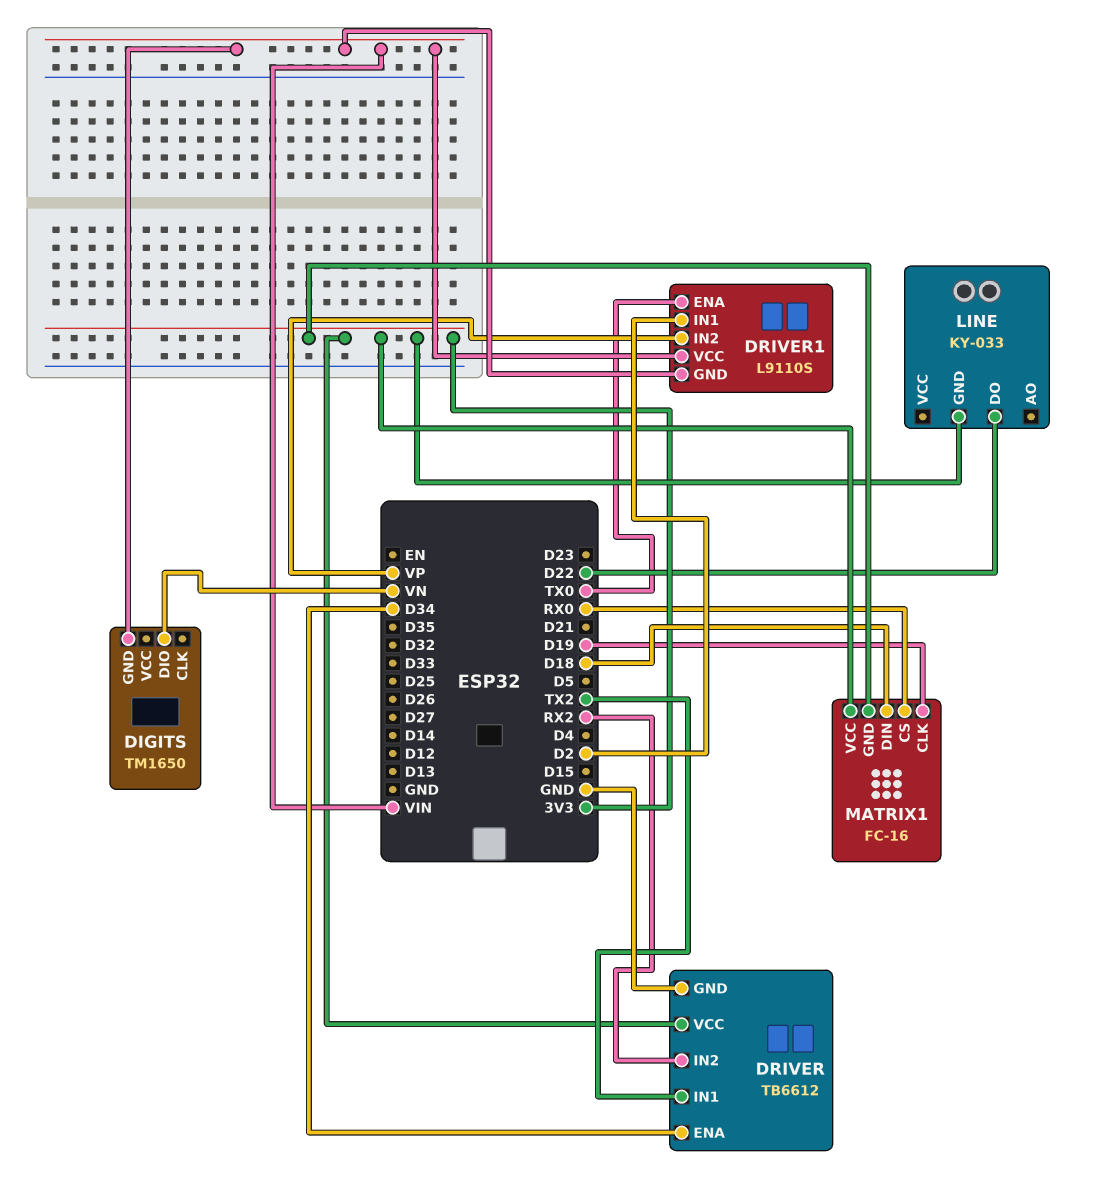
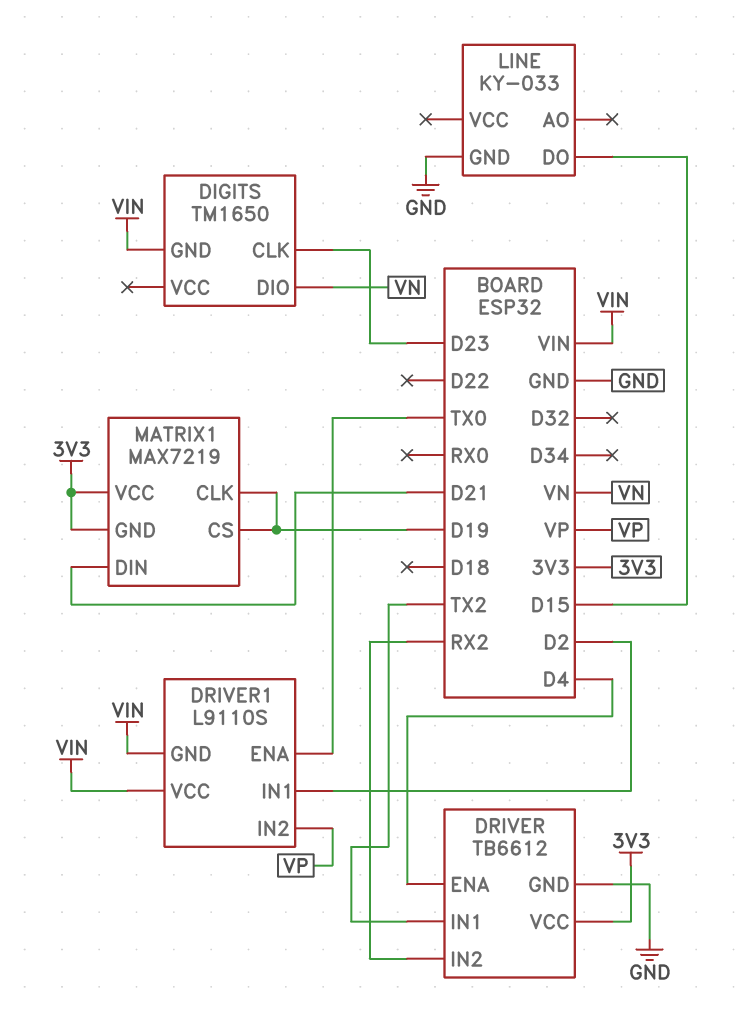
DIGITS pin CLK: none -> D23
DRIVER pin ENA: D34 -> D4
LINE pin DO: D22 -> D15
LINE pin GND: 3V3 -> GND
MATRIX1: FC-16 -> MAX7219
MATRIX1 pin CS: RX0 -> D19
MATRIX1 pin DIN: D18 -> D21

